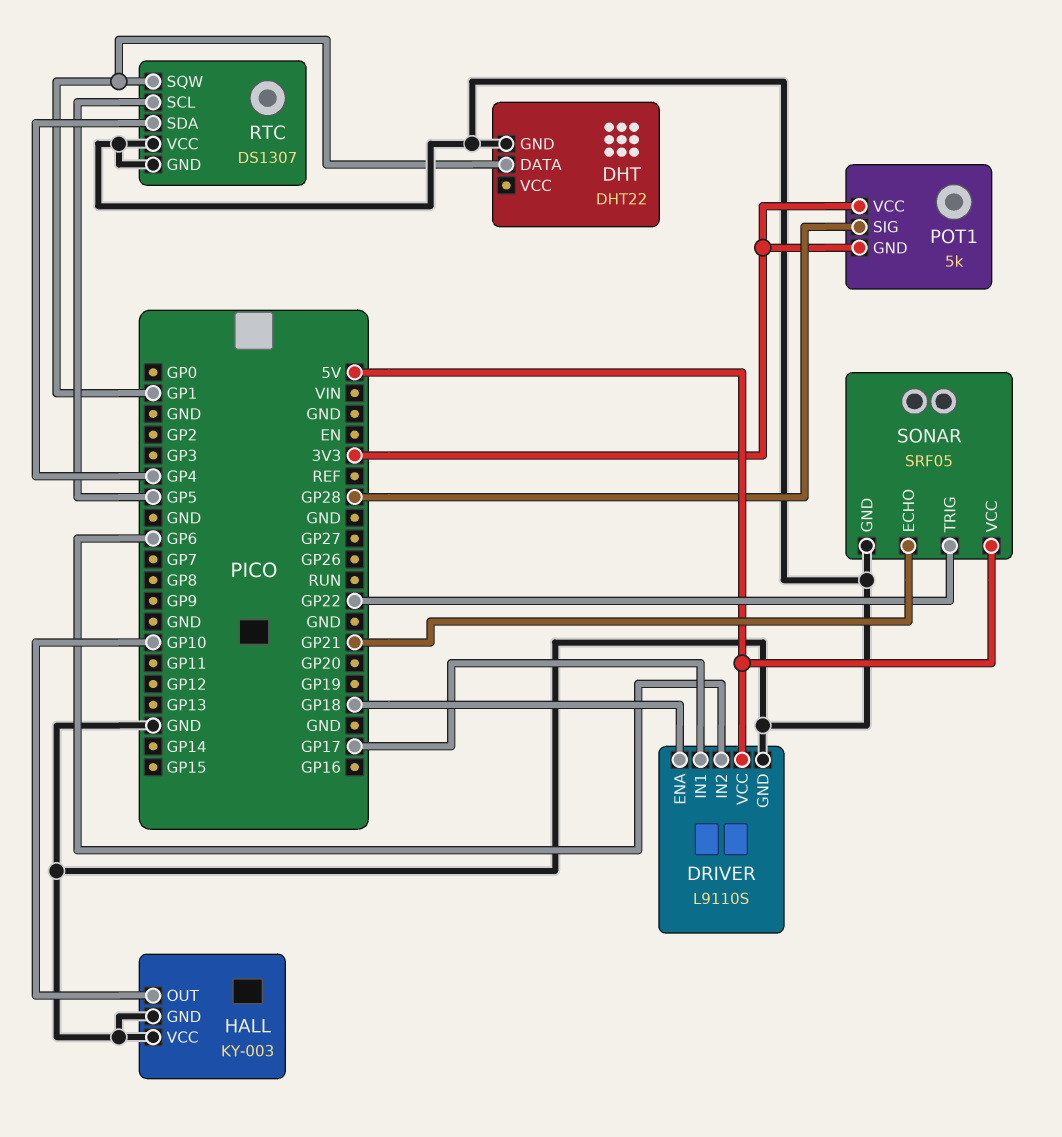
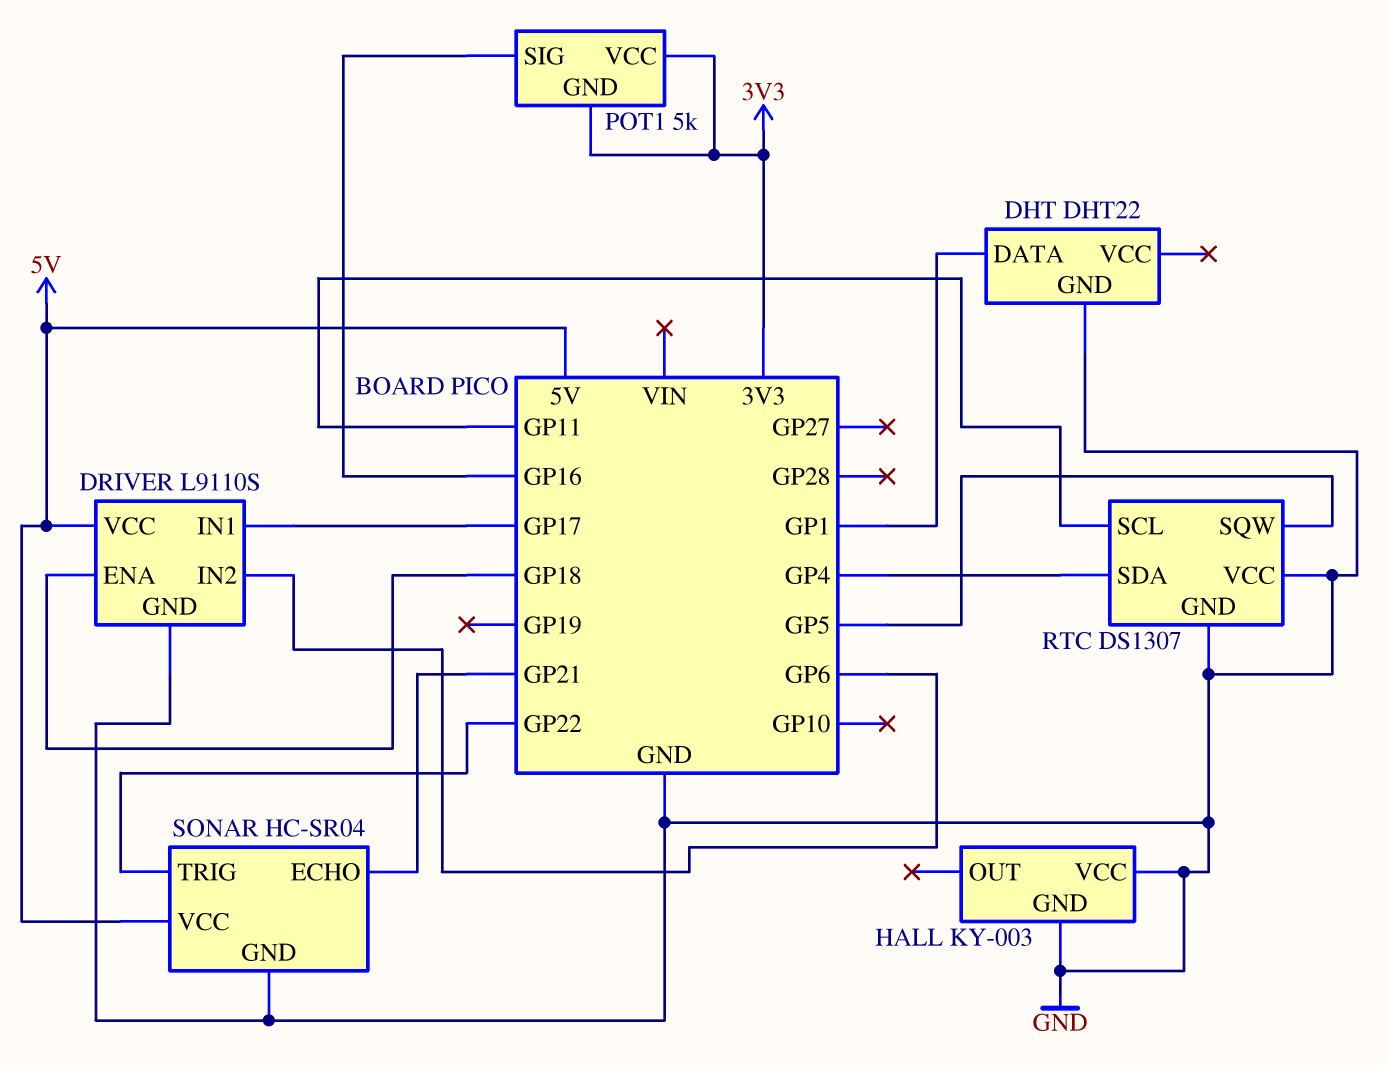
HALL pin OUT: GP10 -> none
POT1 pin SIG: GP28 -> GP16
RTC pin SCL: GP5 -> GP11
RTC pin SQW: GP1 -> GP5
SONAR: SRF05 -> HC-SR04

